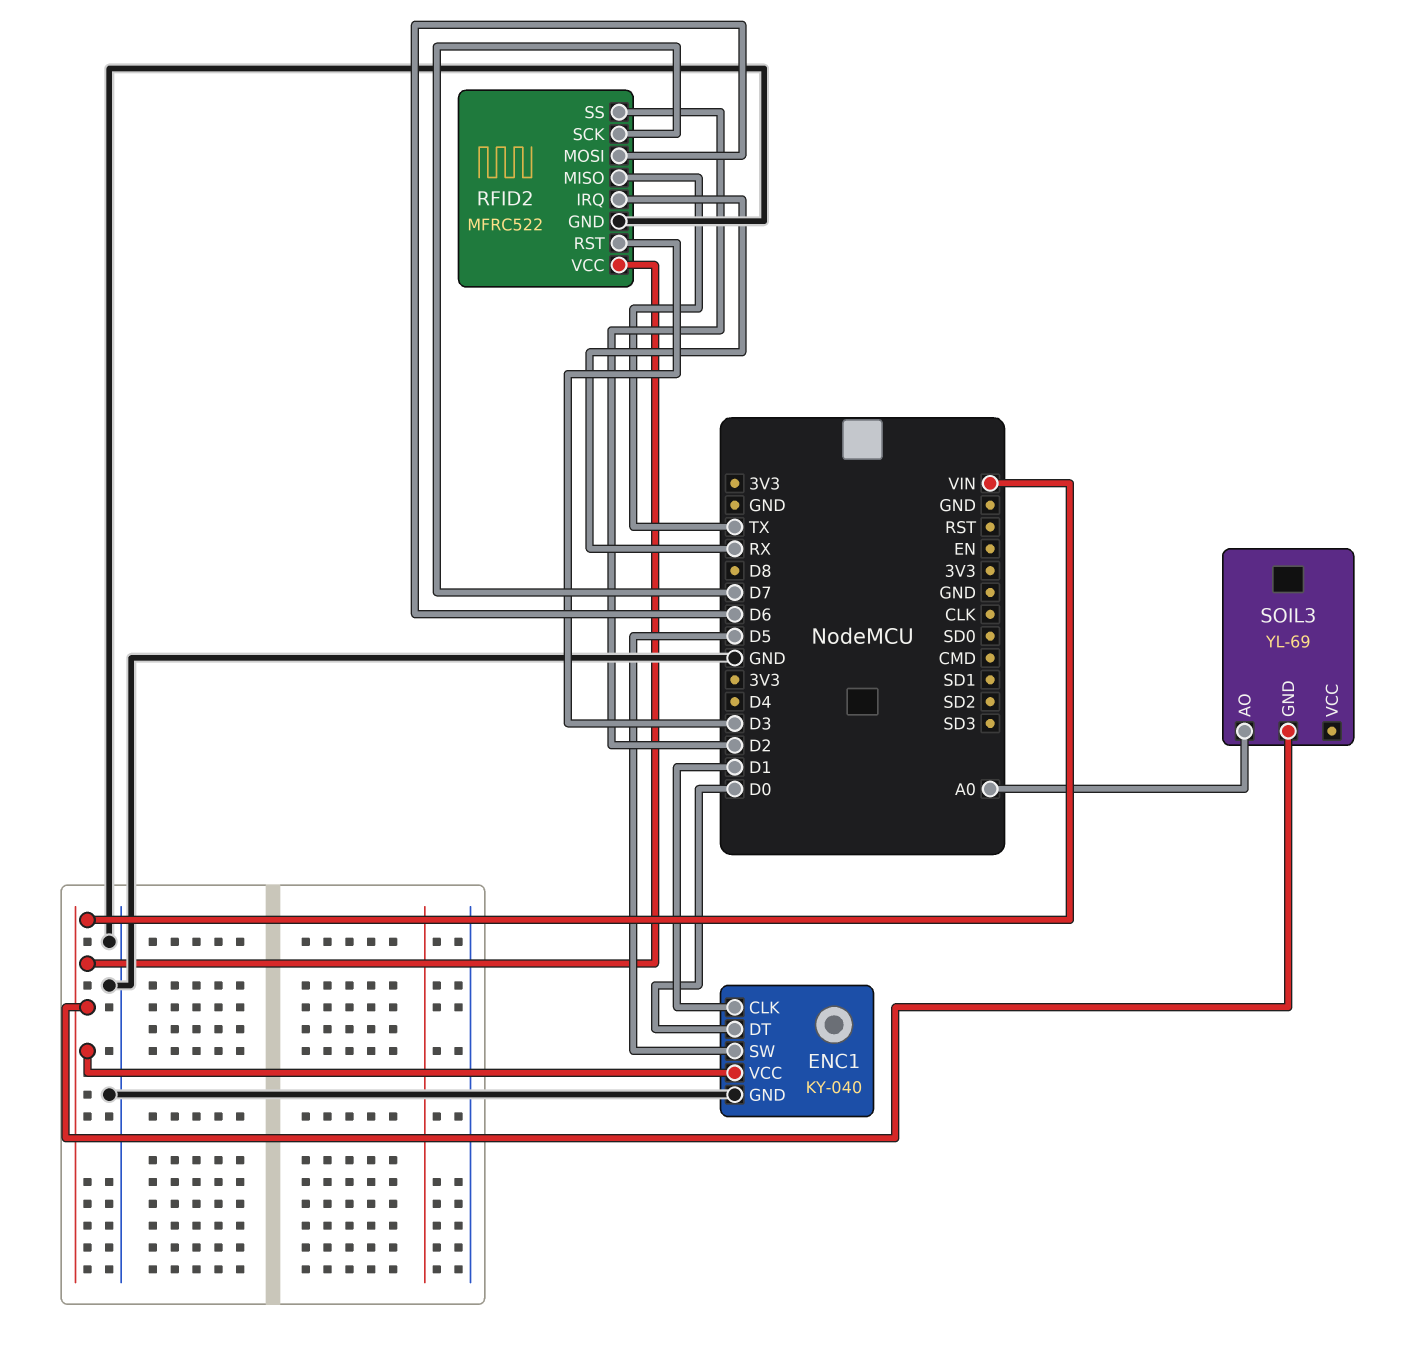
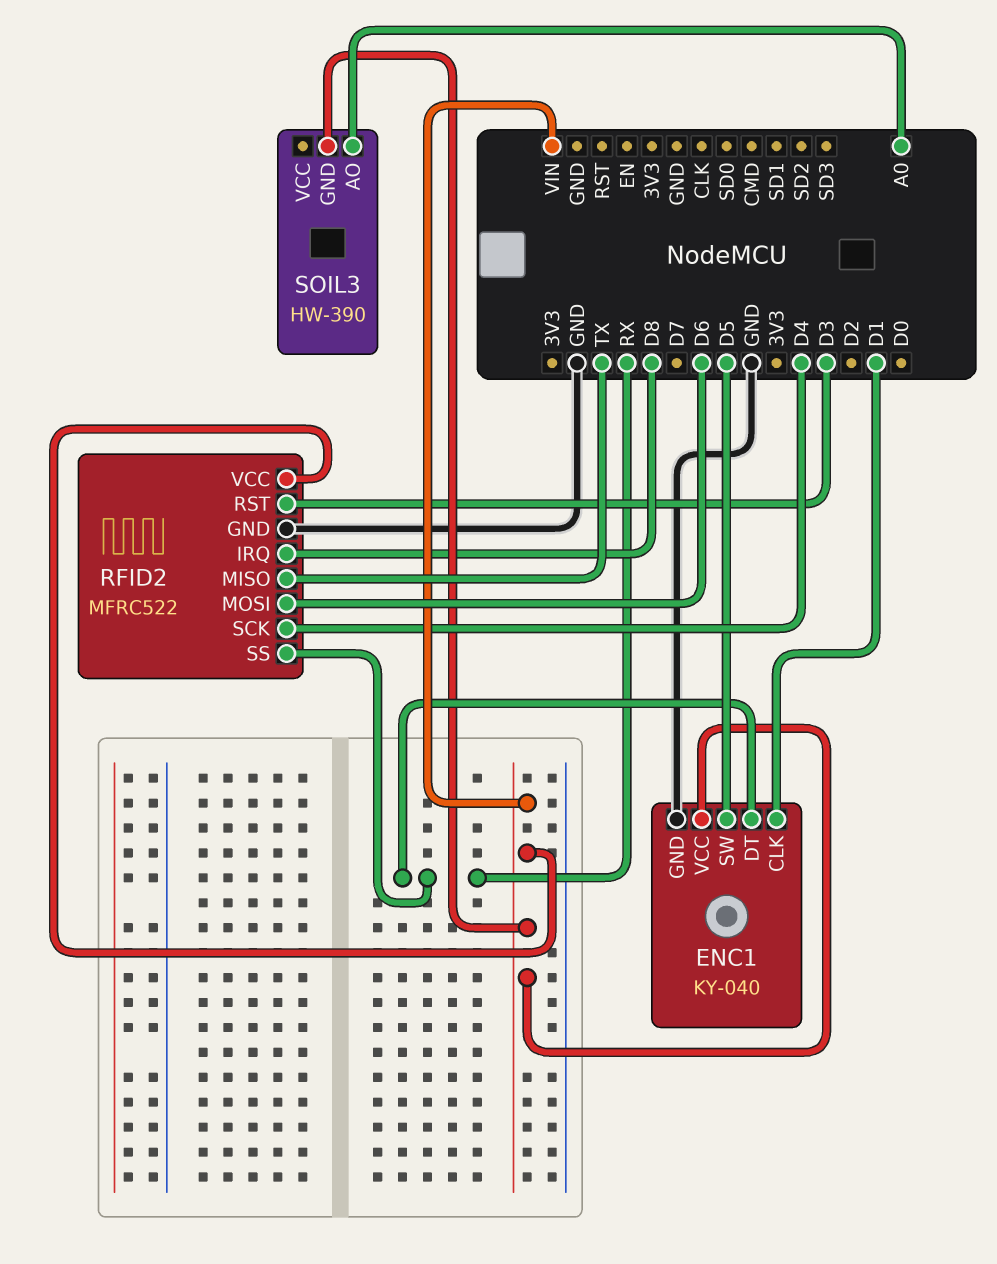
ENC1 pin DT: D0 -> RX
RFID2 pin IRQ: RX -> D8
RFID2 pin SCK: D7 -> D4
RFID2 pin SS: D2 -> RX
SOIL3: YL-69 -> HW-390

